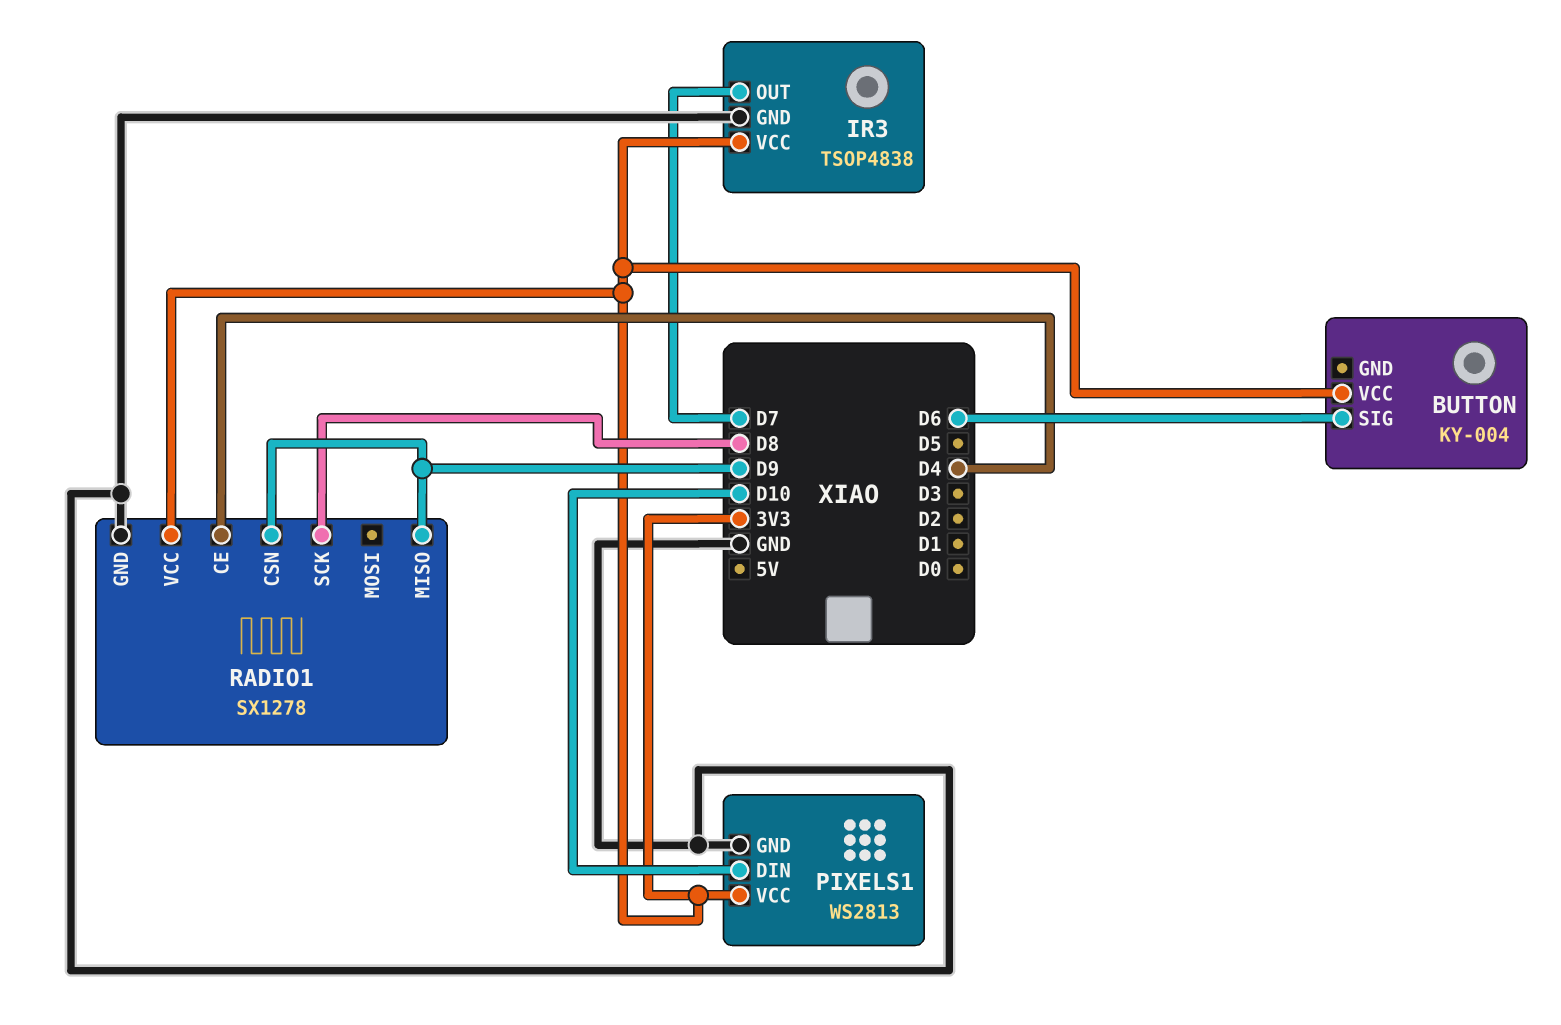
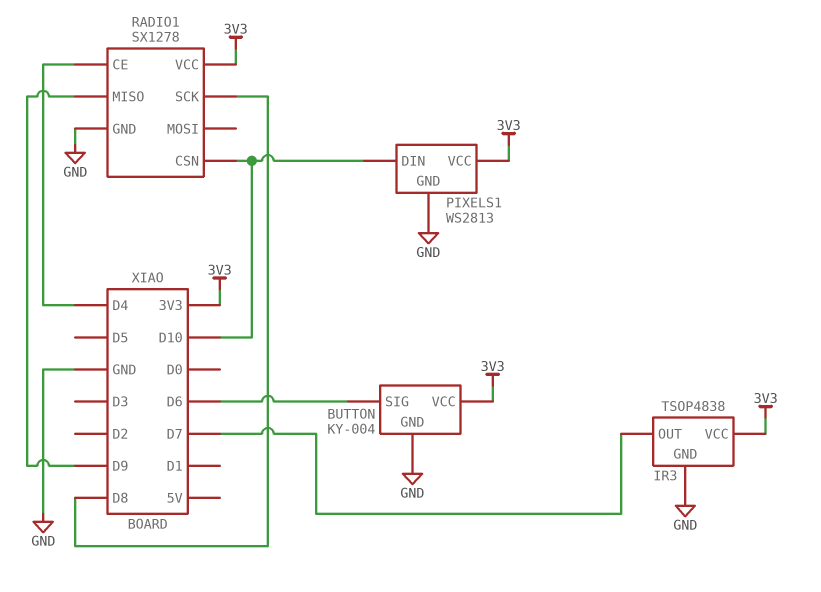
BUTTON pin GND: none -> GND
RADIO1 pin CSN: D9 -> D10

